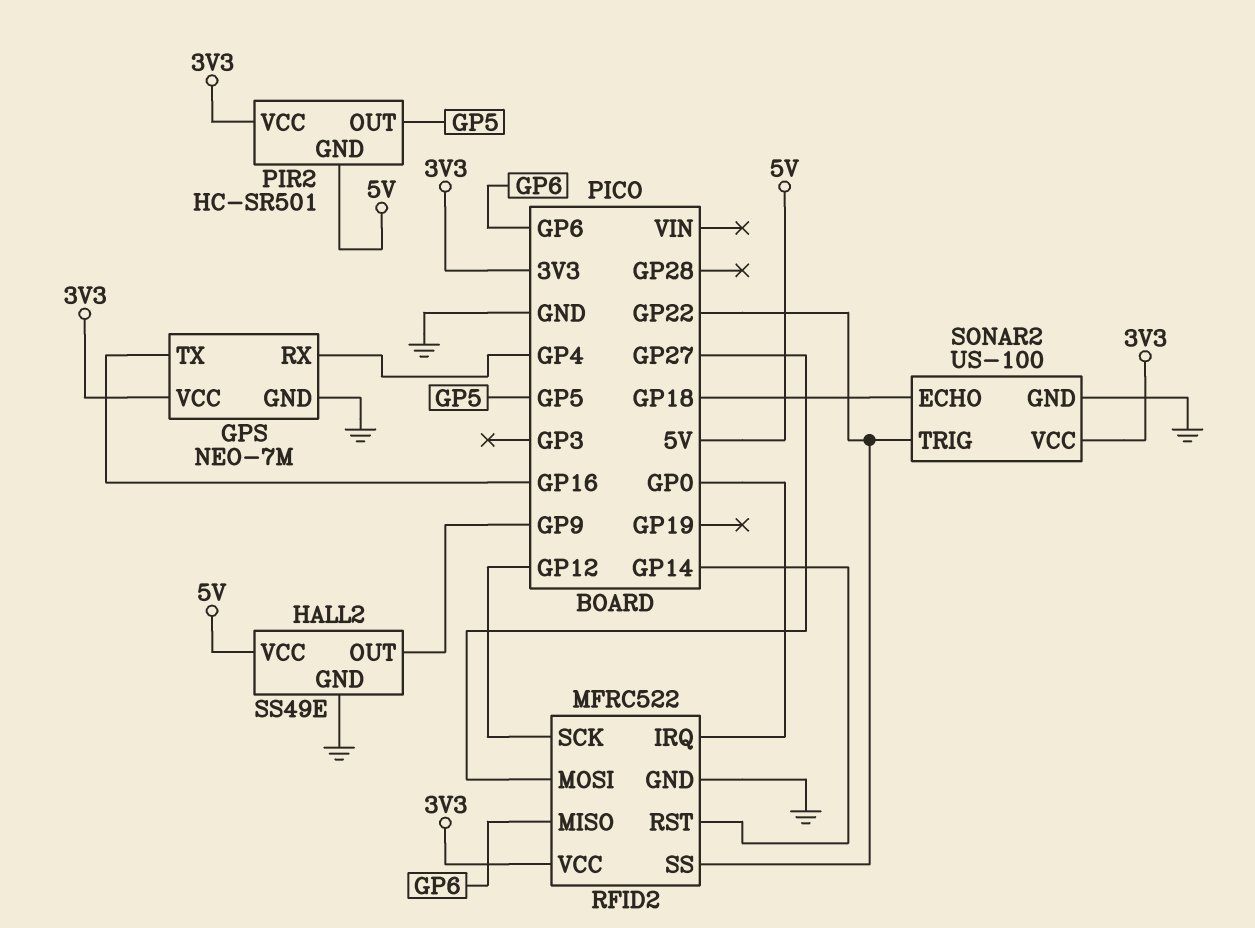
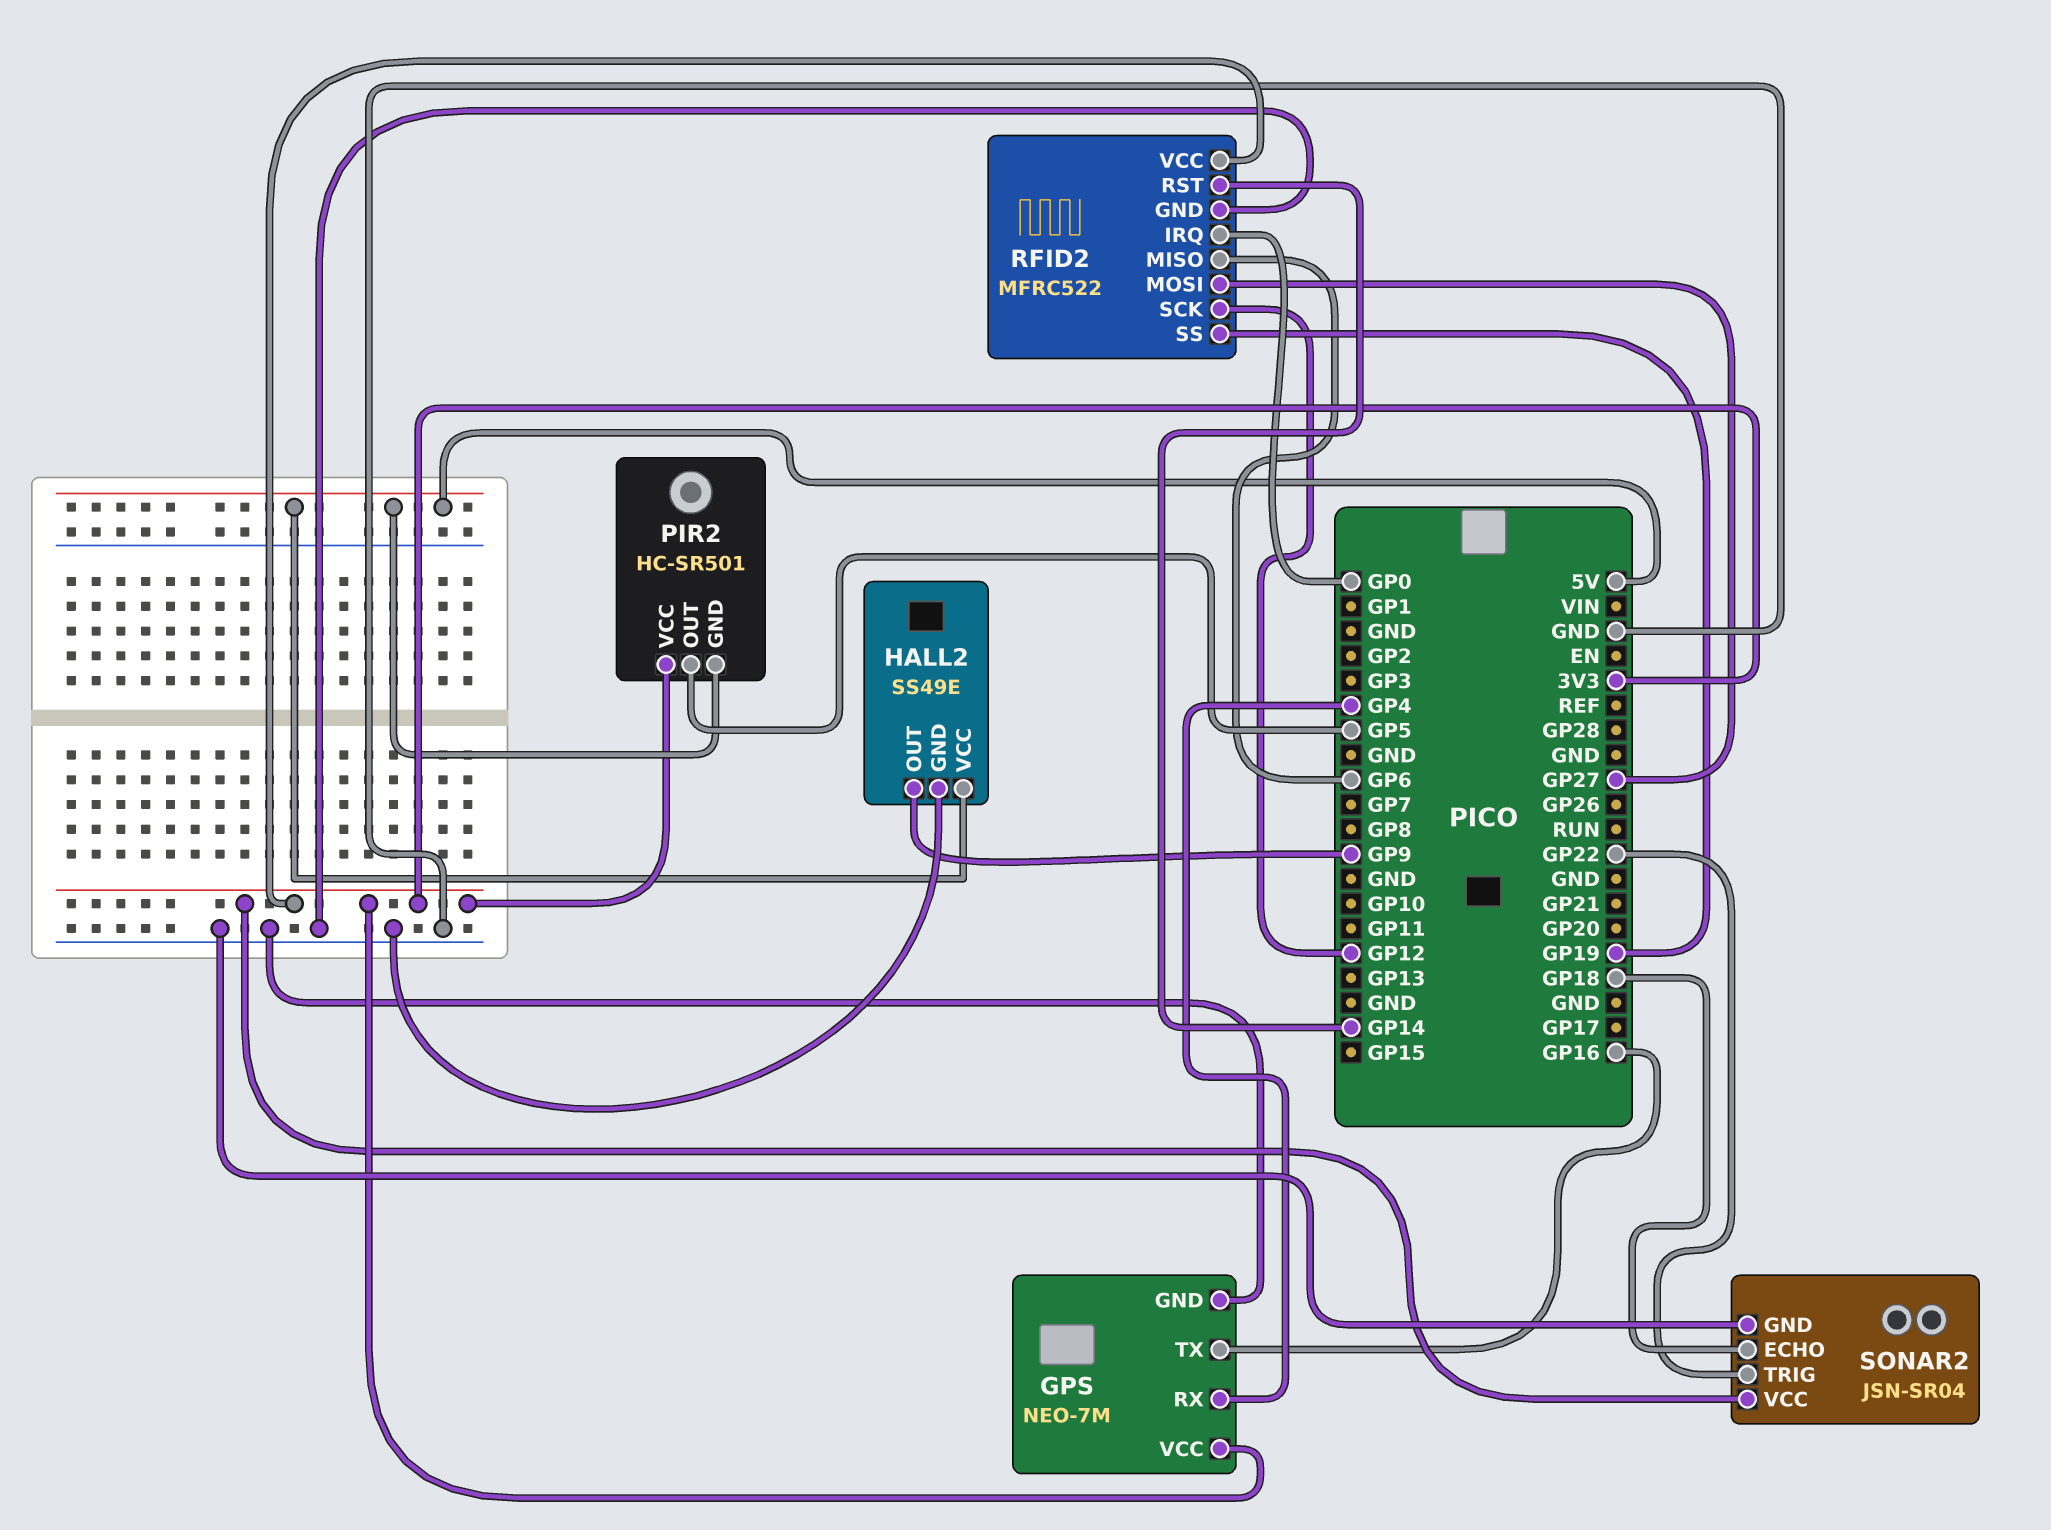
RFID2 pin SS: GP22 -> GP19
SONAR2: US-100 -> JSN-SR04

